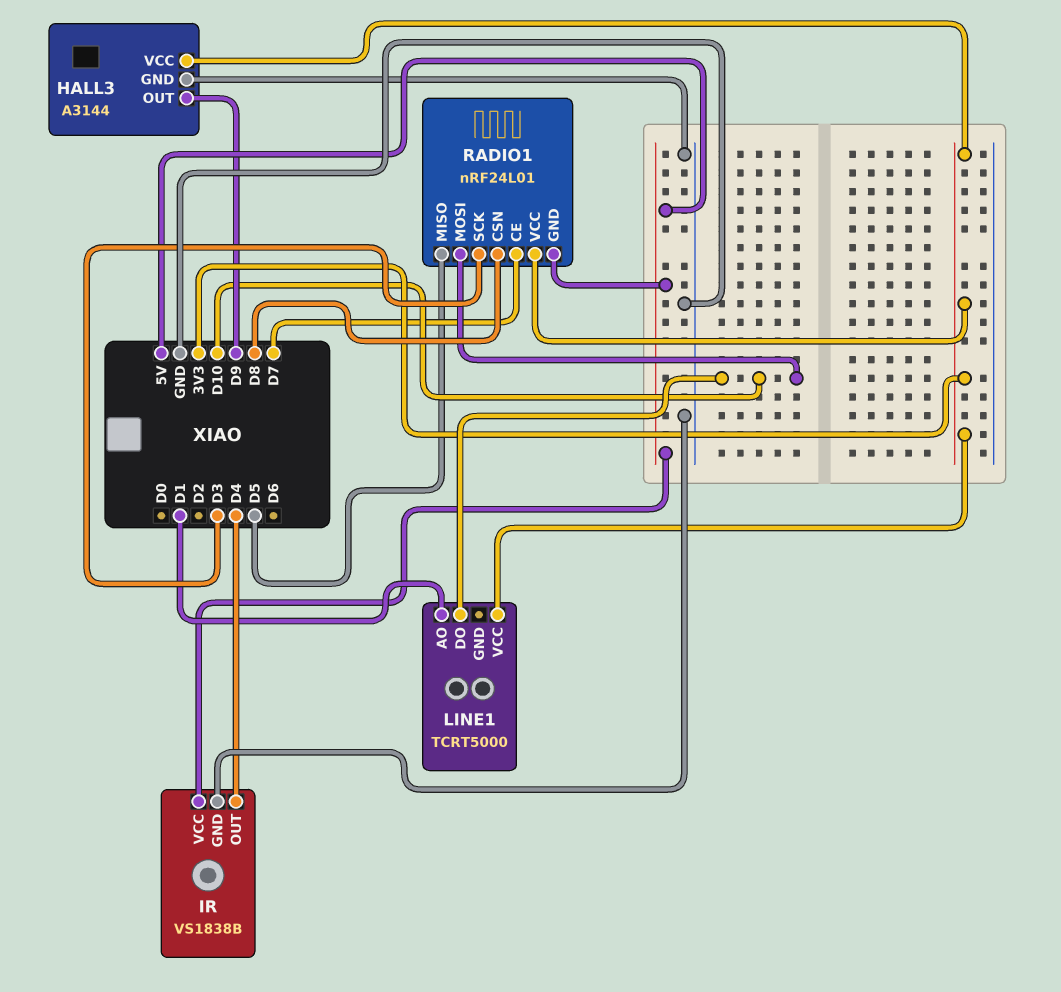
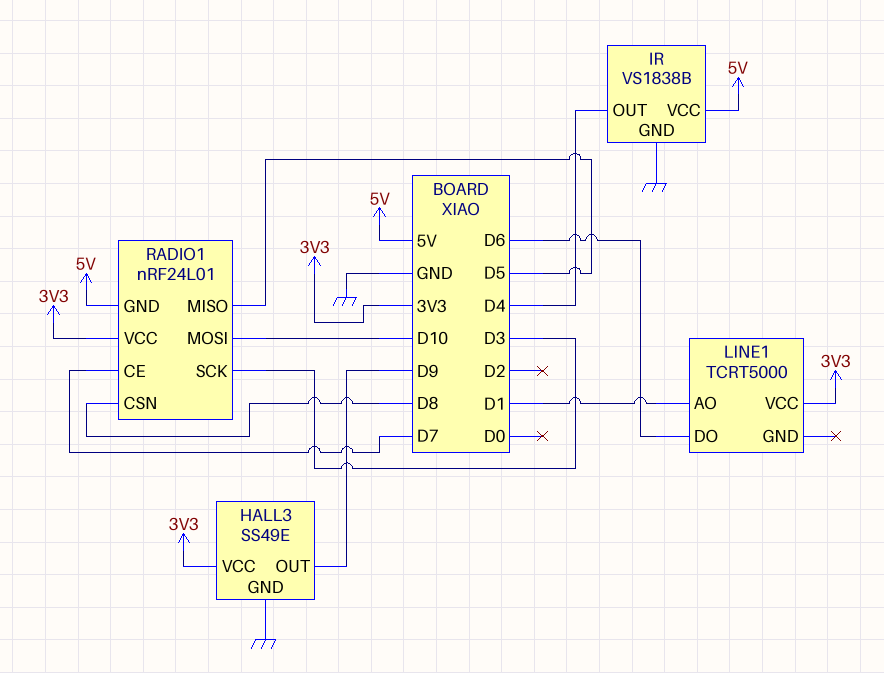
HALL3: A3144 -> SS49E
LINE1 pin DO: D10 -> D6

